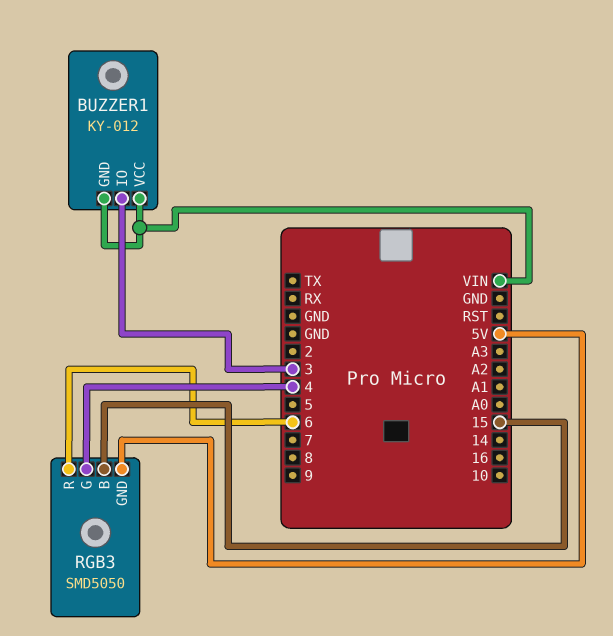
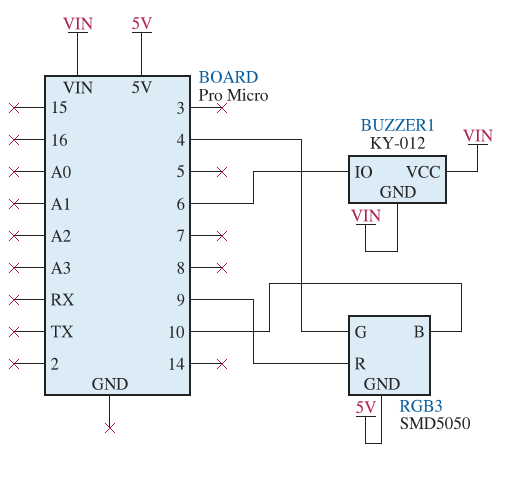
BUZZER1 pin IO: 3 -> 6
RGB3 pin B: 15 -> 10
RGB3 pin R: 6 -> 9

